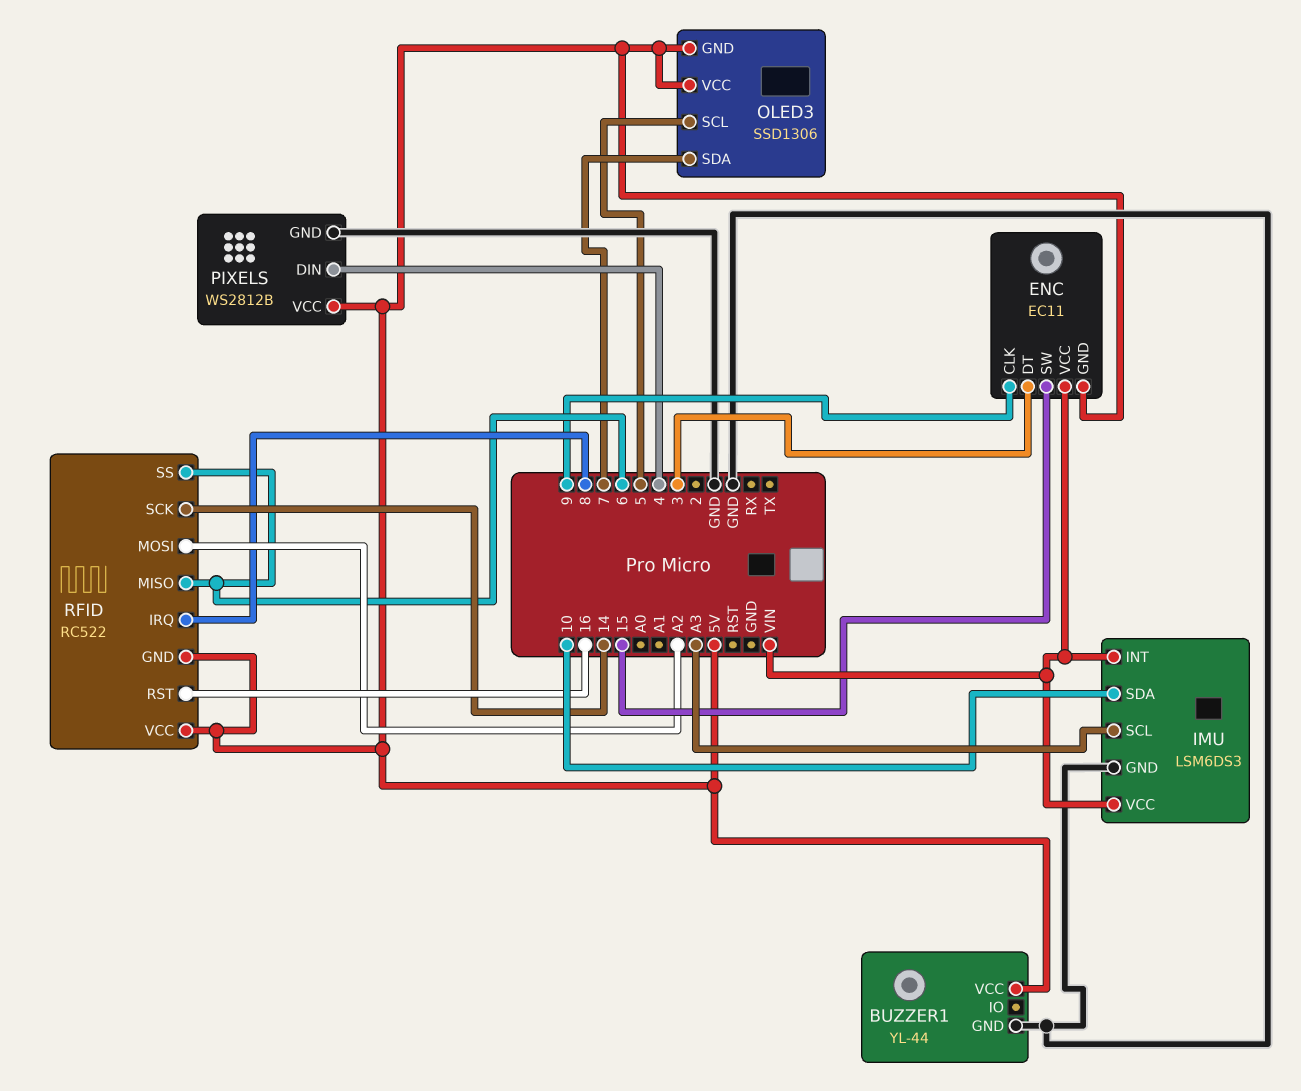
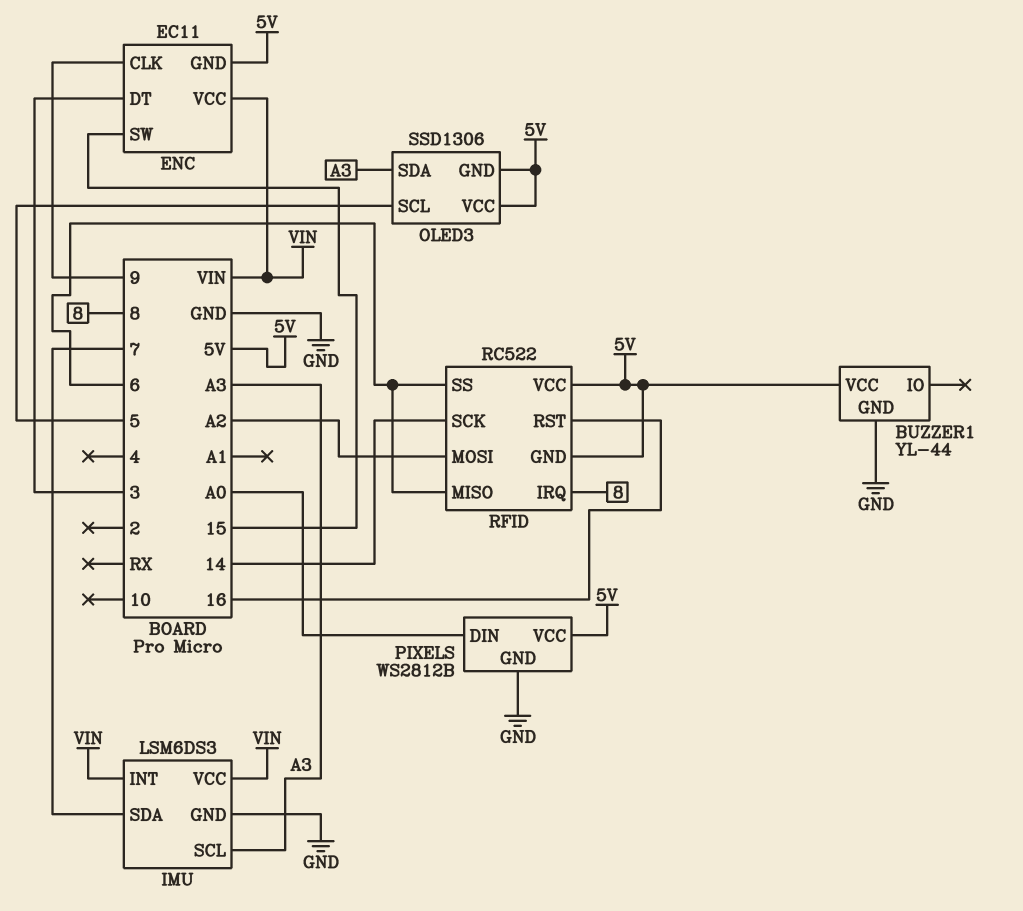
IMU pin SDA: 10 -> 7
OLED3 pin SDA: 7 -> A3
PIXELS pin DIN: 4 -> A0

